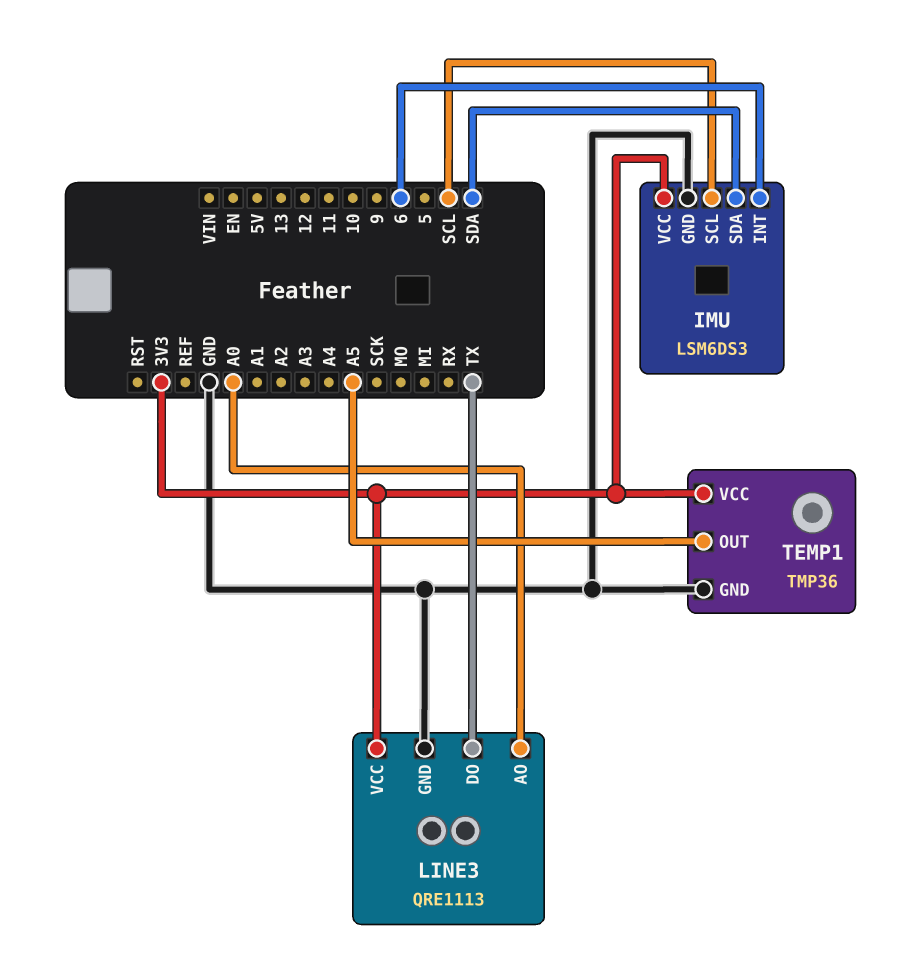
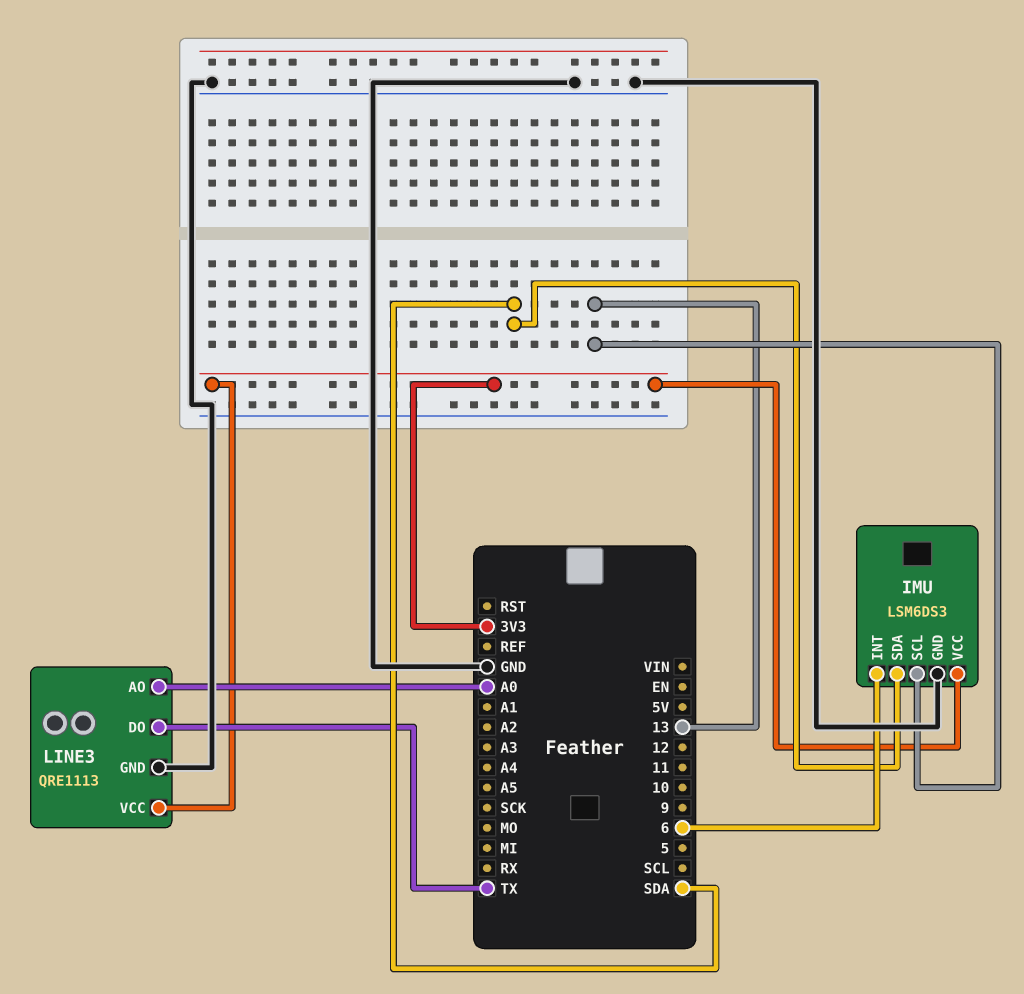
IMU pin SCL: SCL -> 13
TEMP1: TMP36 -> none
TEMP1 pin GND: GND -> none
TEMP1 pin OUT: A5 -> none
TEMP1 pin VCC: 3V3 -> none

